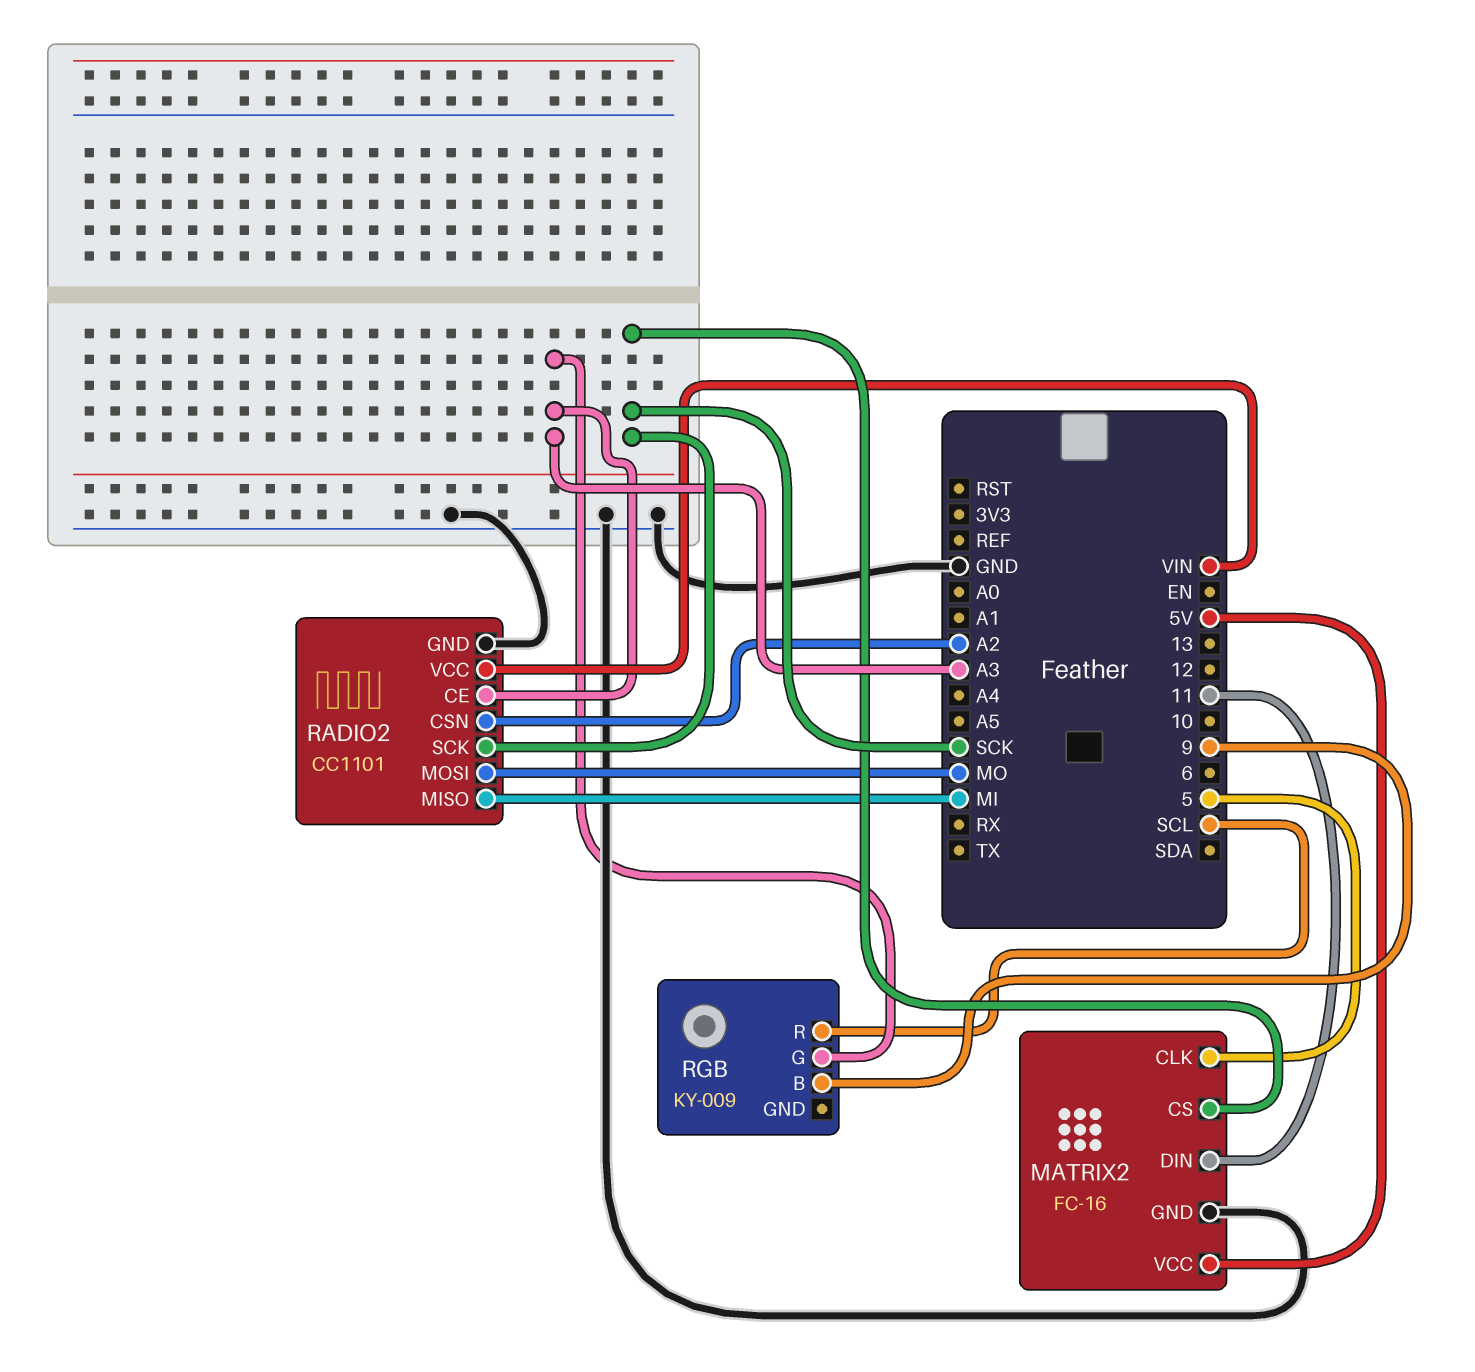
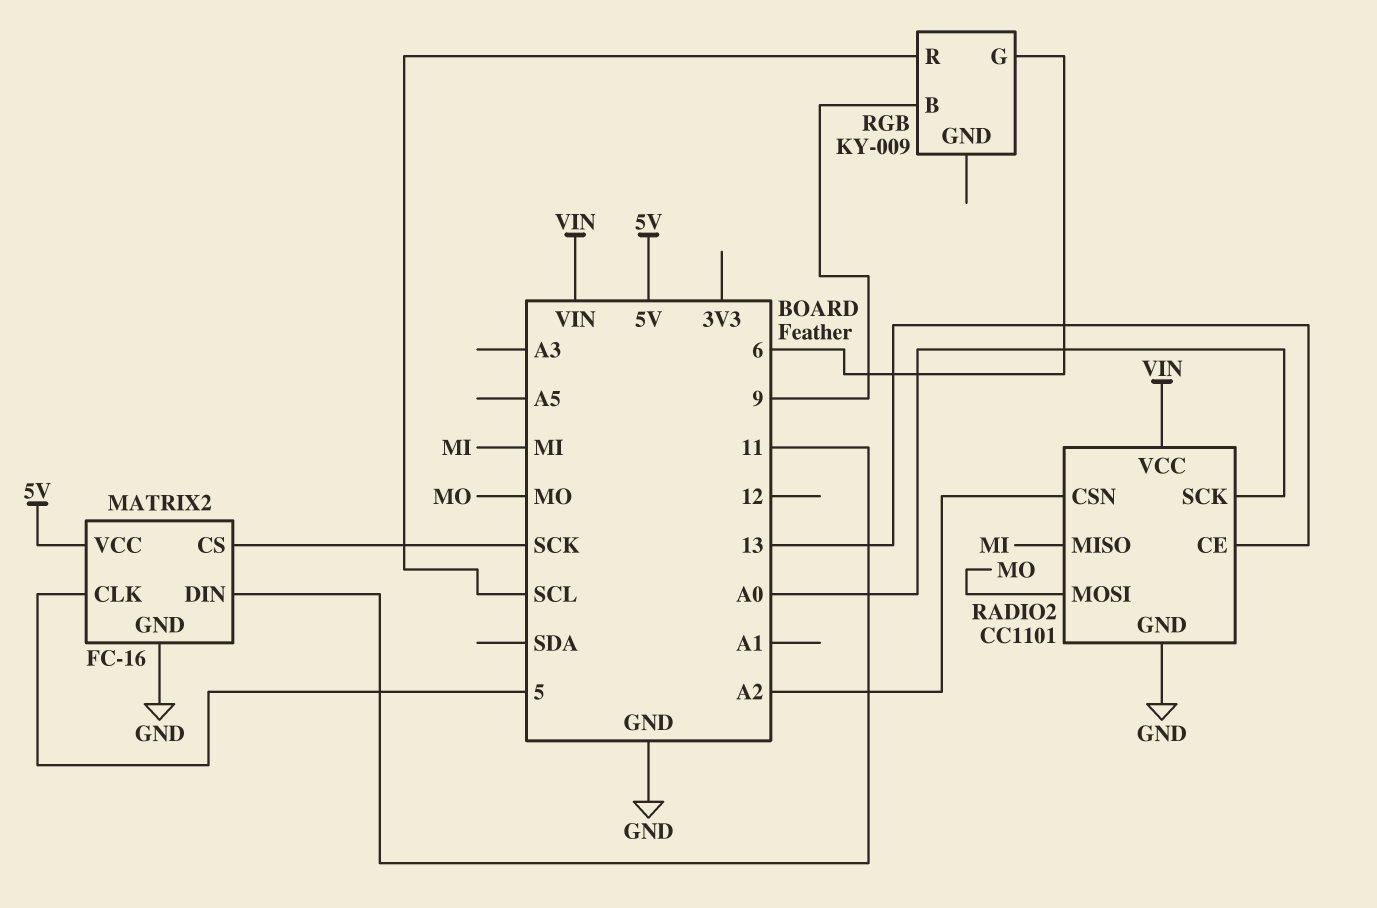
RADIO2 pin CE: A3 -> 13
RADIO2 pin SCK: SCK -> A0
RGB pin G: A3 -> 6

